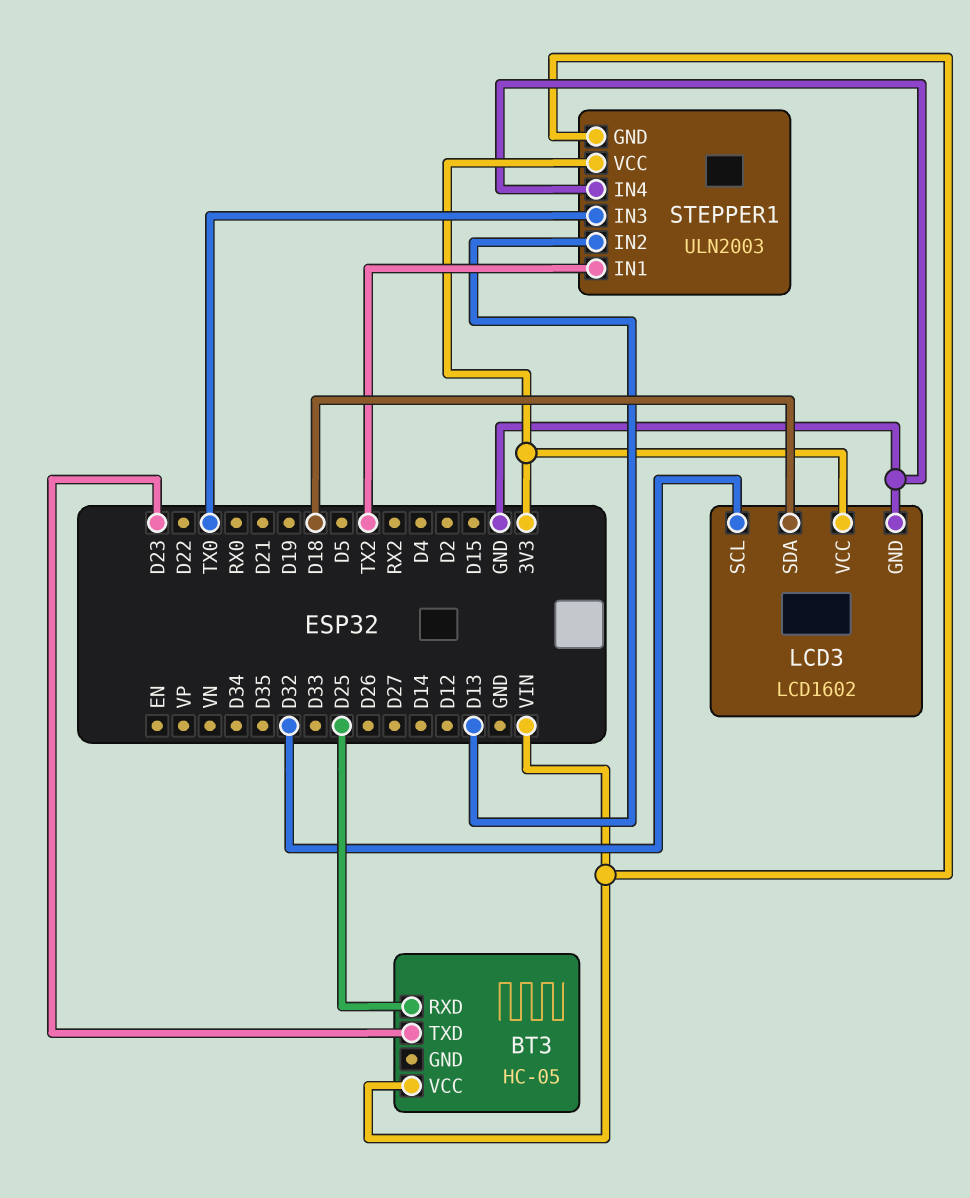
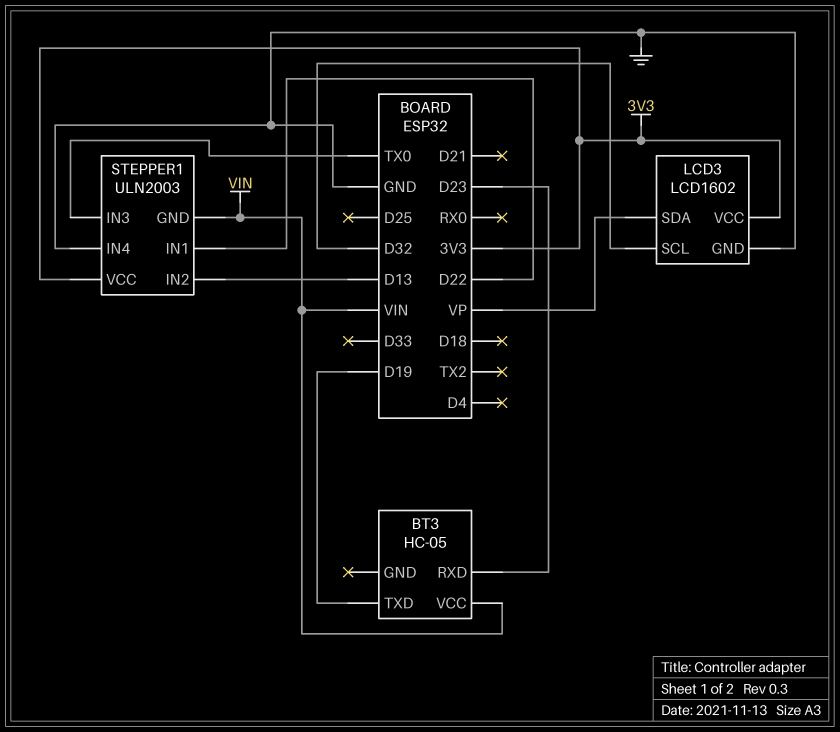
BT3 pin RXD: D25 -> D23
BT3 pin TXD: D23 -> D19
LCD3 pin SDA: D18 -> VP
STEPPER1 pin IN1: TX2 -> D22

